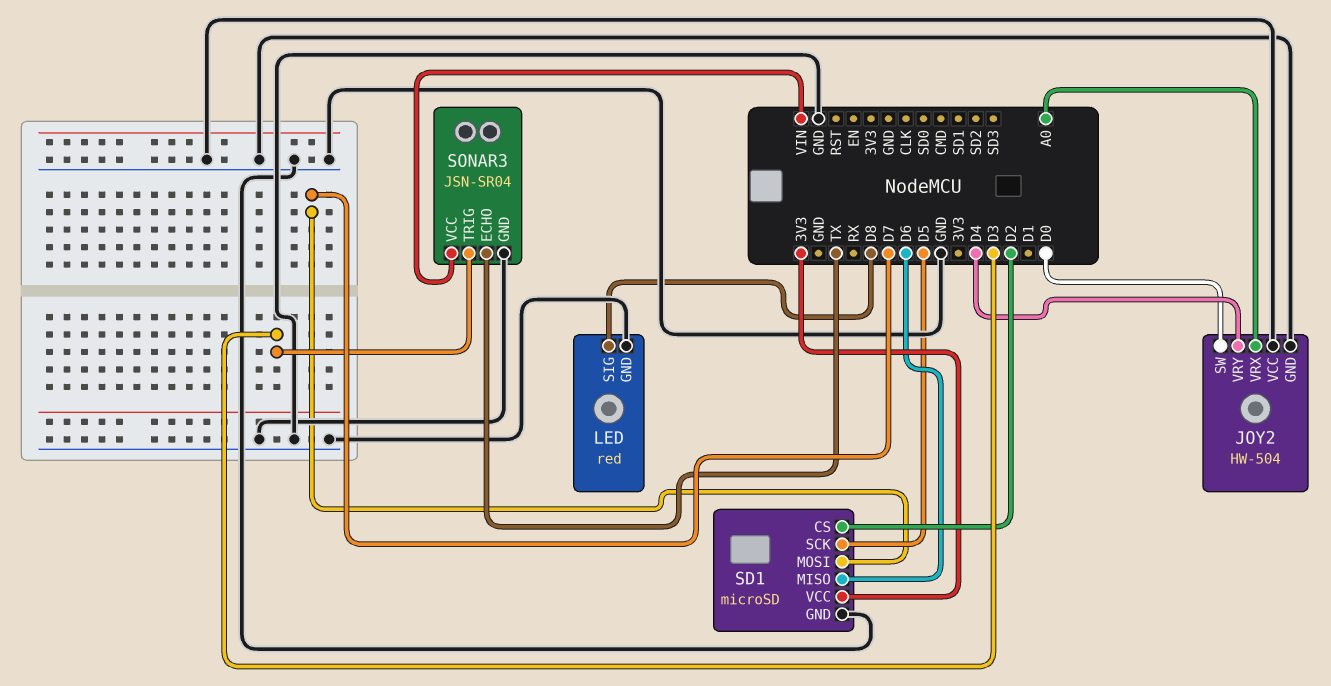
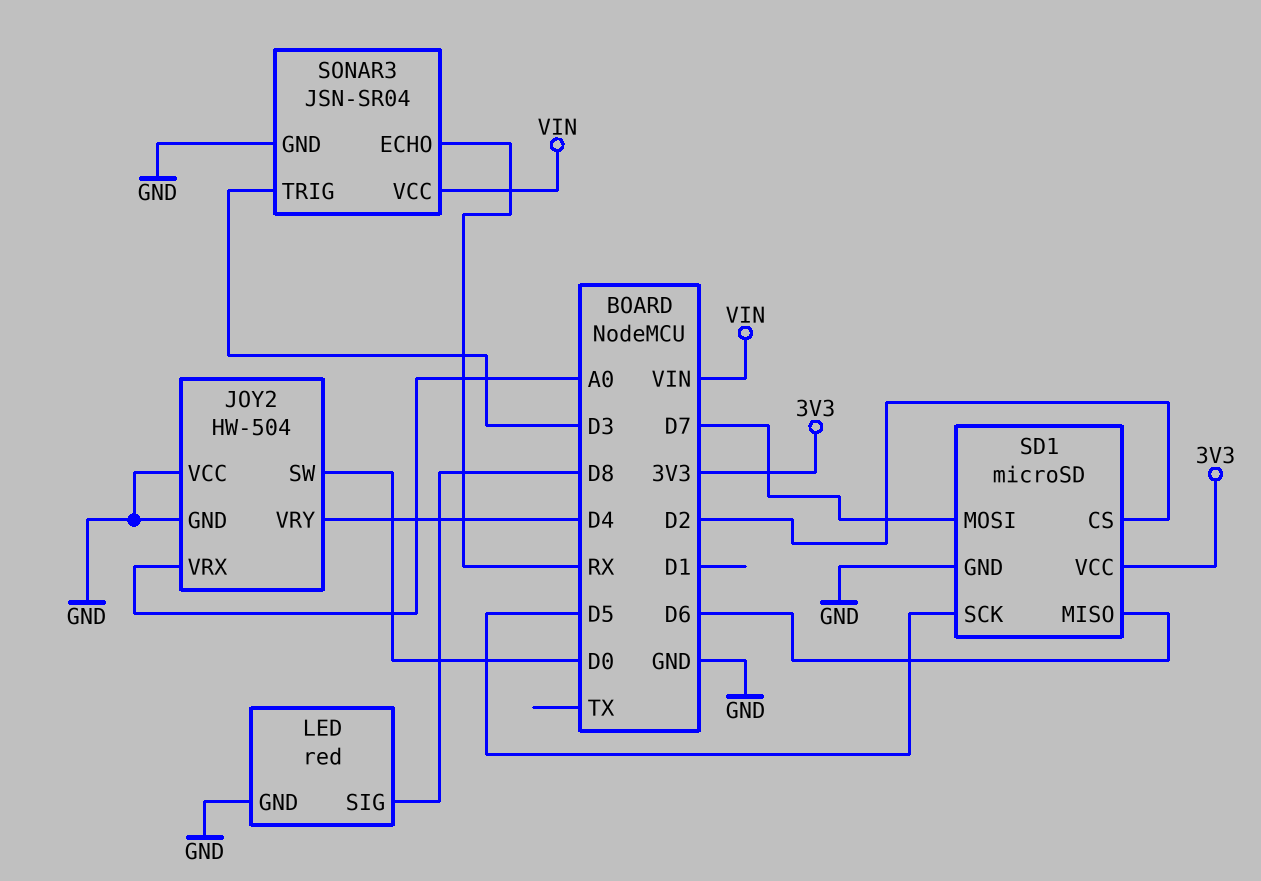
SONAR3 pin ECHO: TX -> RX

